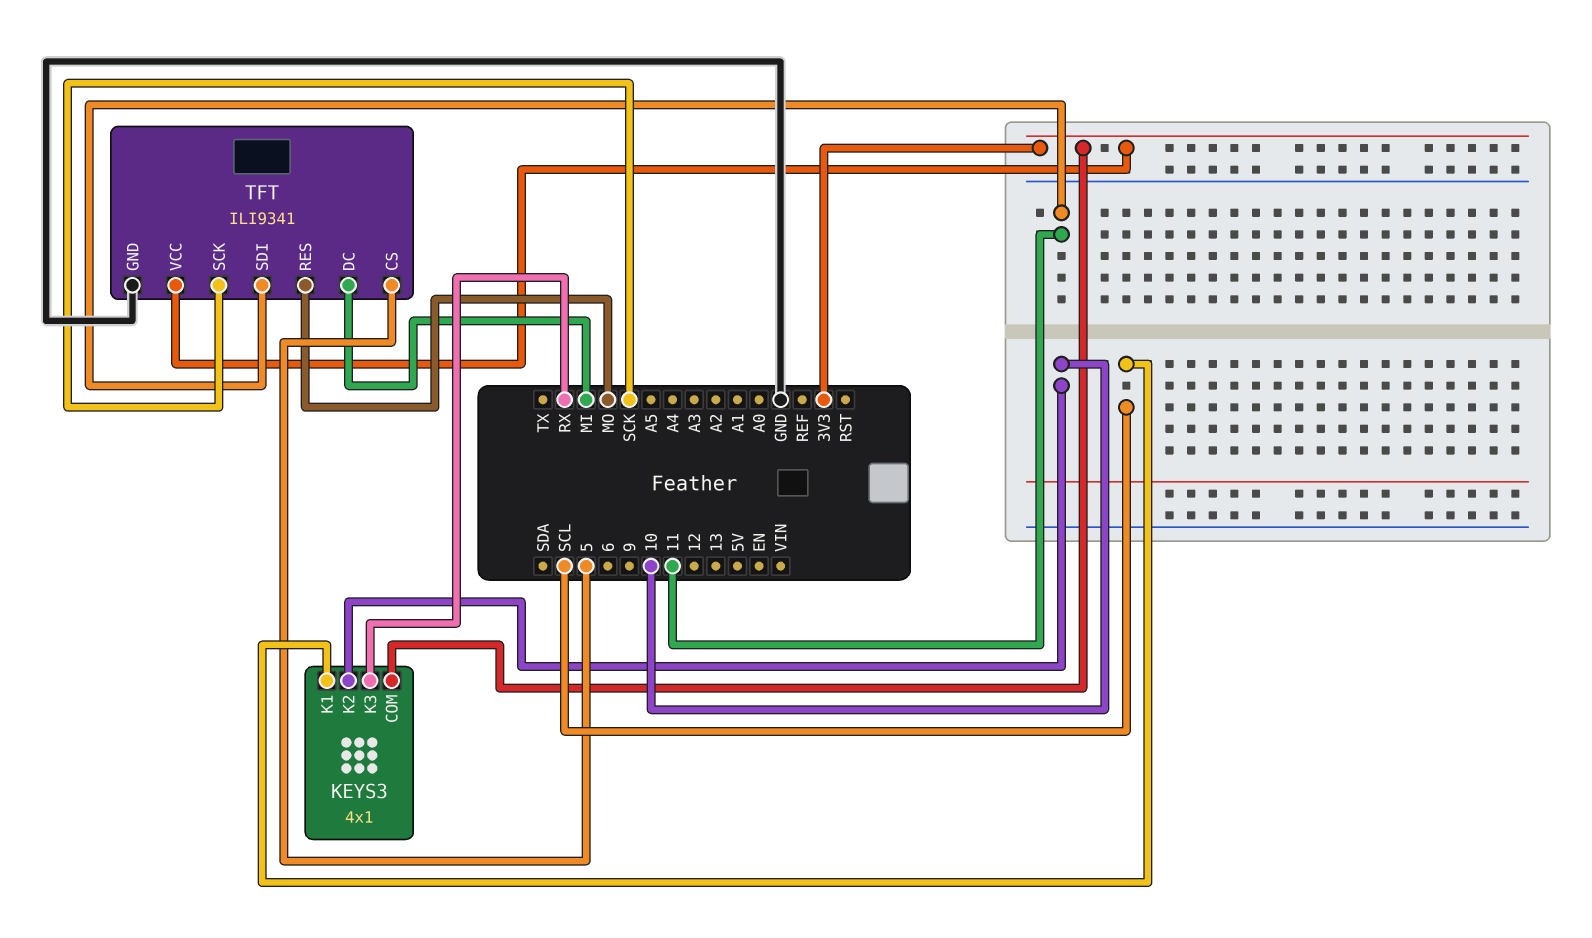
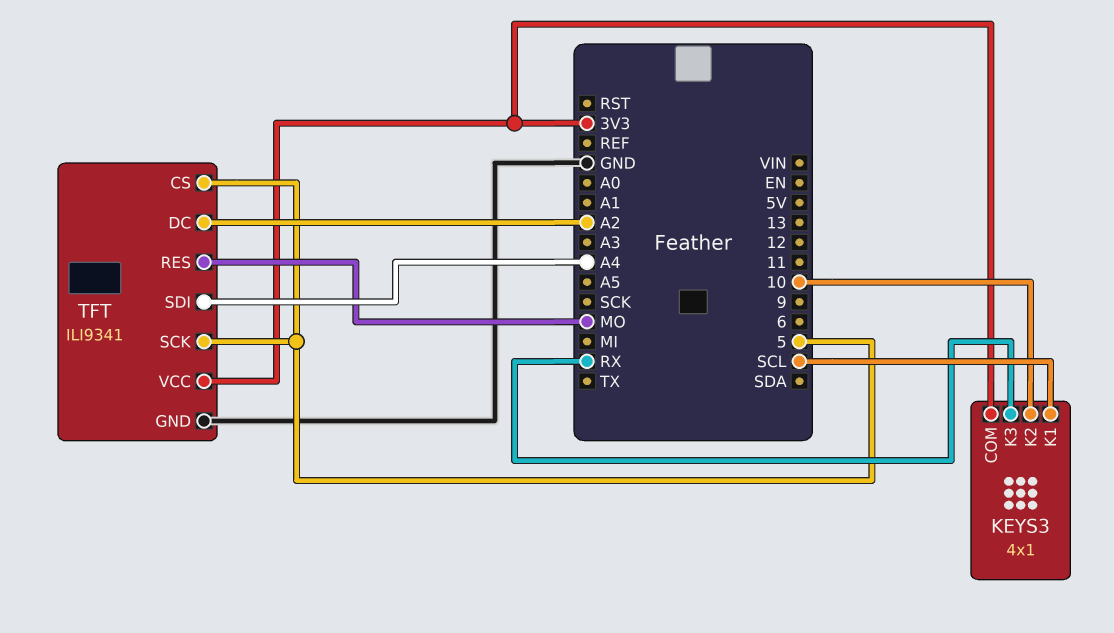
TFT pin DC: MI -> A2
TFT pin SCK: SCK -> 5
TFT pin SDI: 11 -> A4

